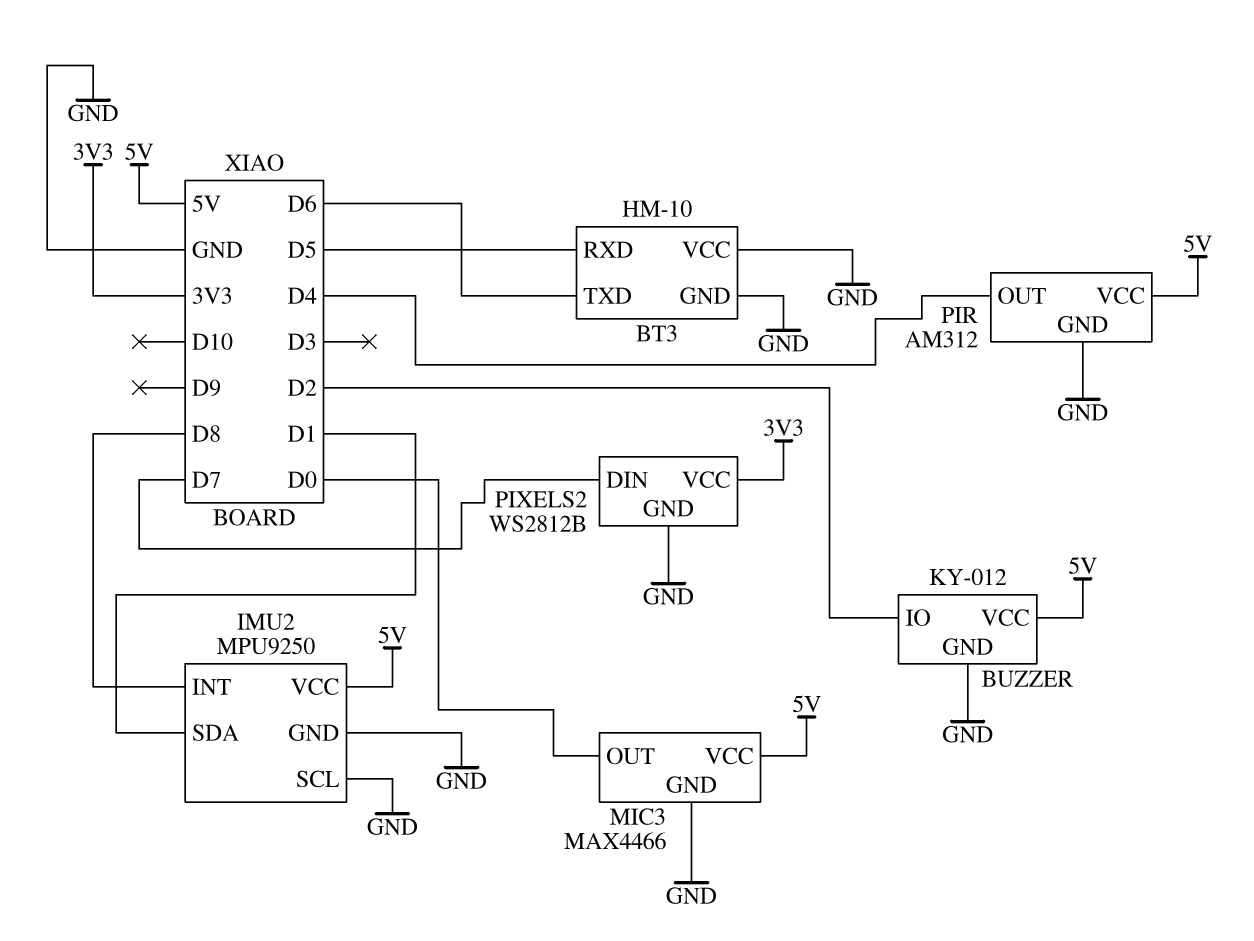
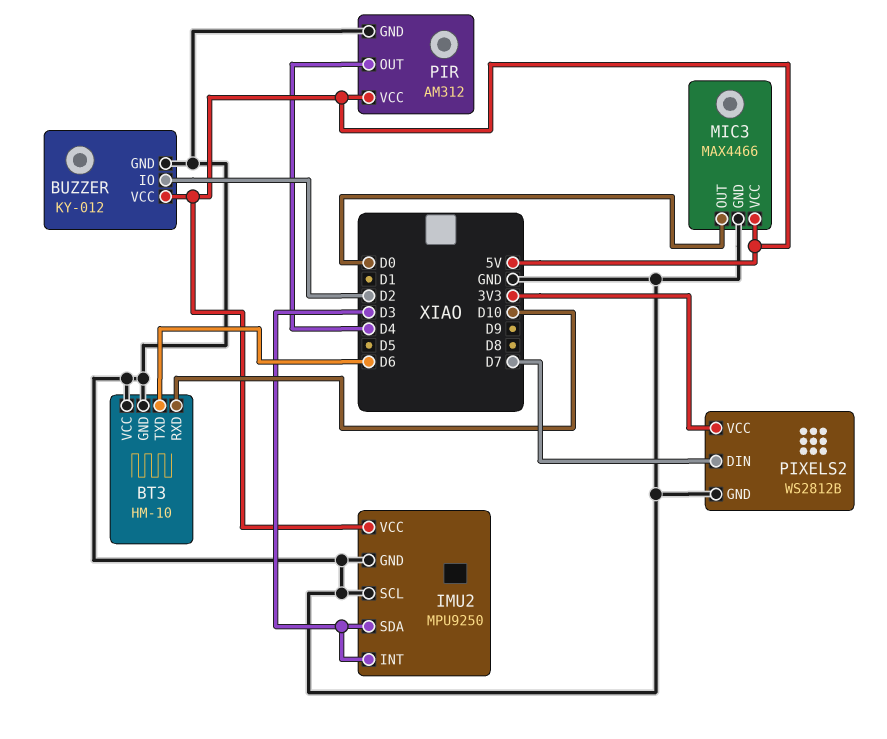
BT3 pin RXD: D5 -> D10
IMU2 pin INT: D8 -> D3
IMU2 pin SDA: D1 -> D3

